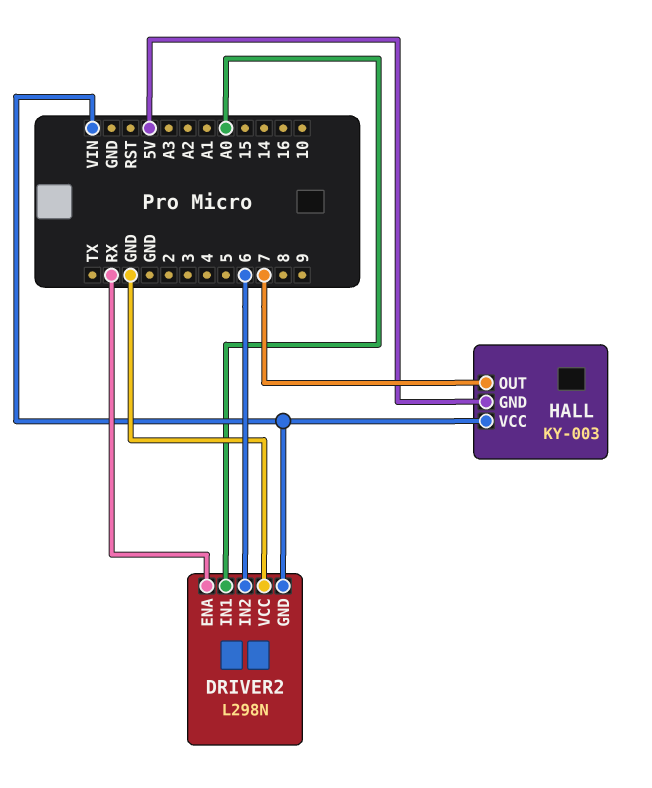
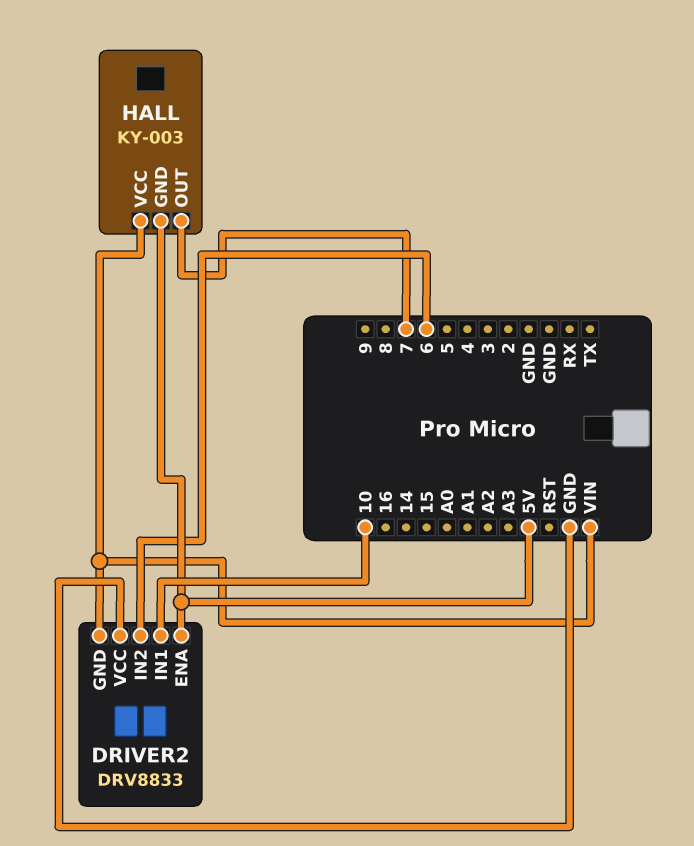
DRIVER2: L298N -> DRV8833
DRIVER2 pin ENA: RX -> 5V
DRIVER2 pin IN1: A0 -> 10

